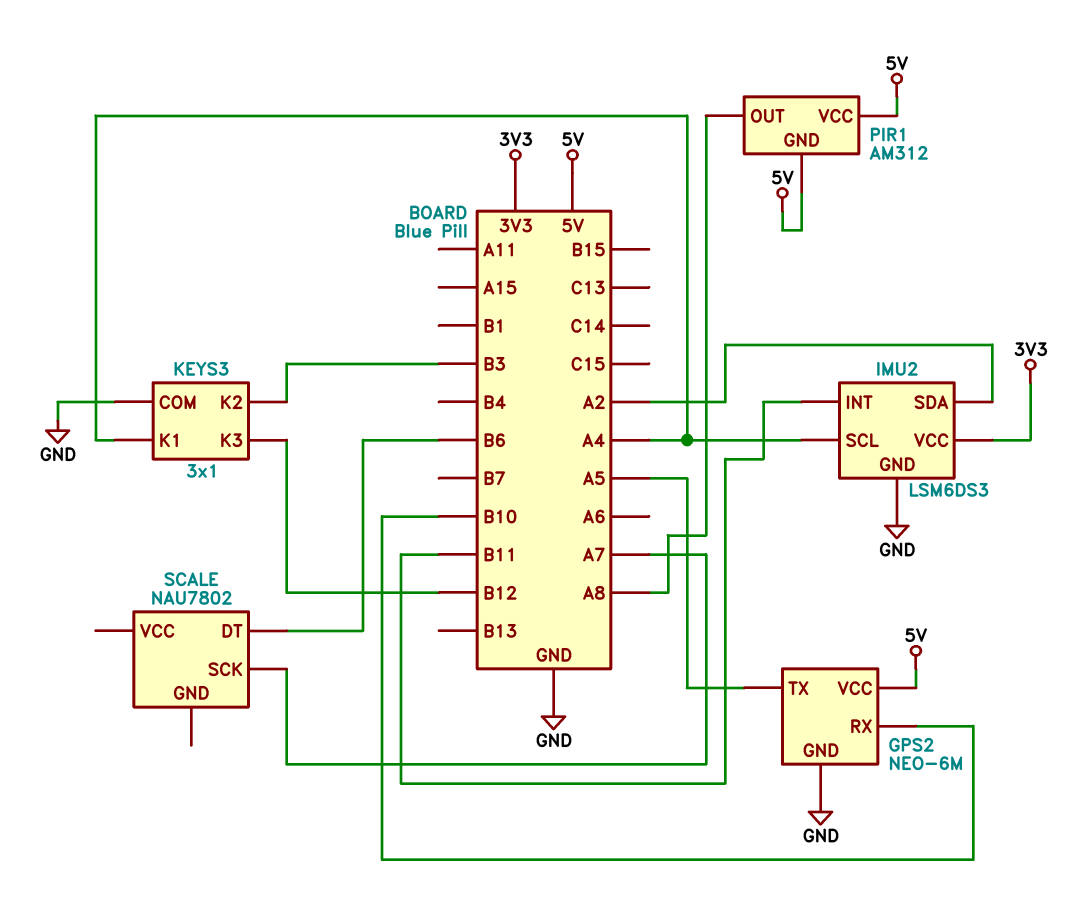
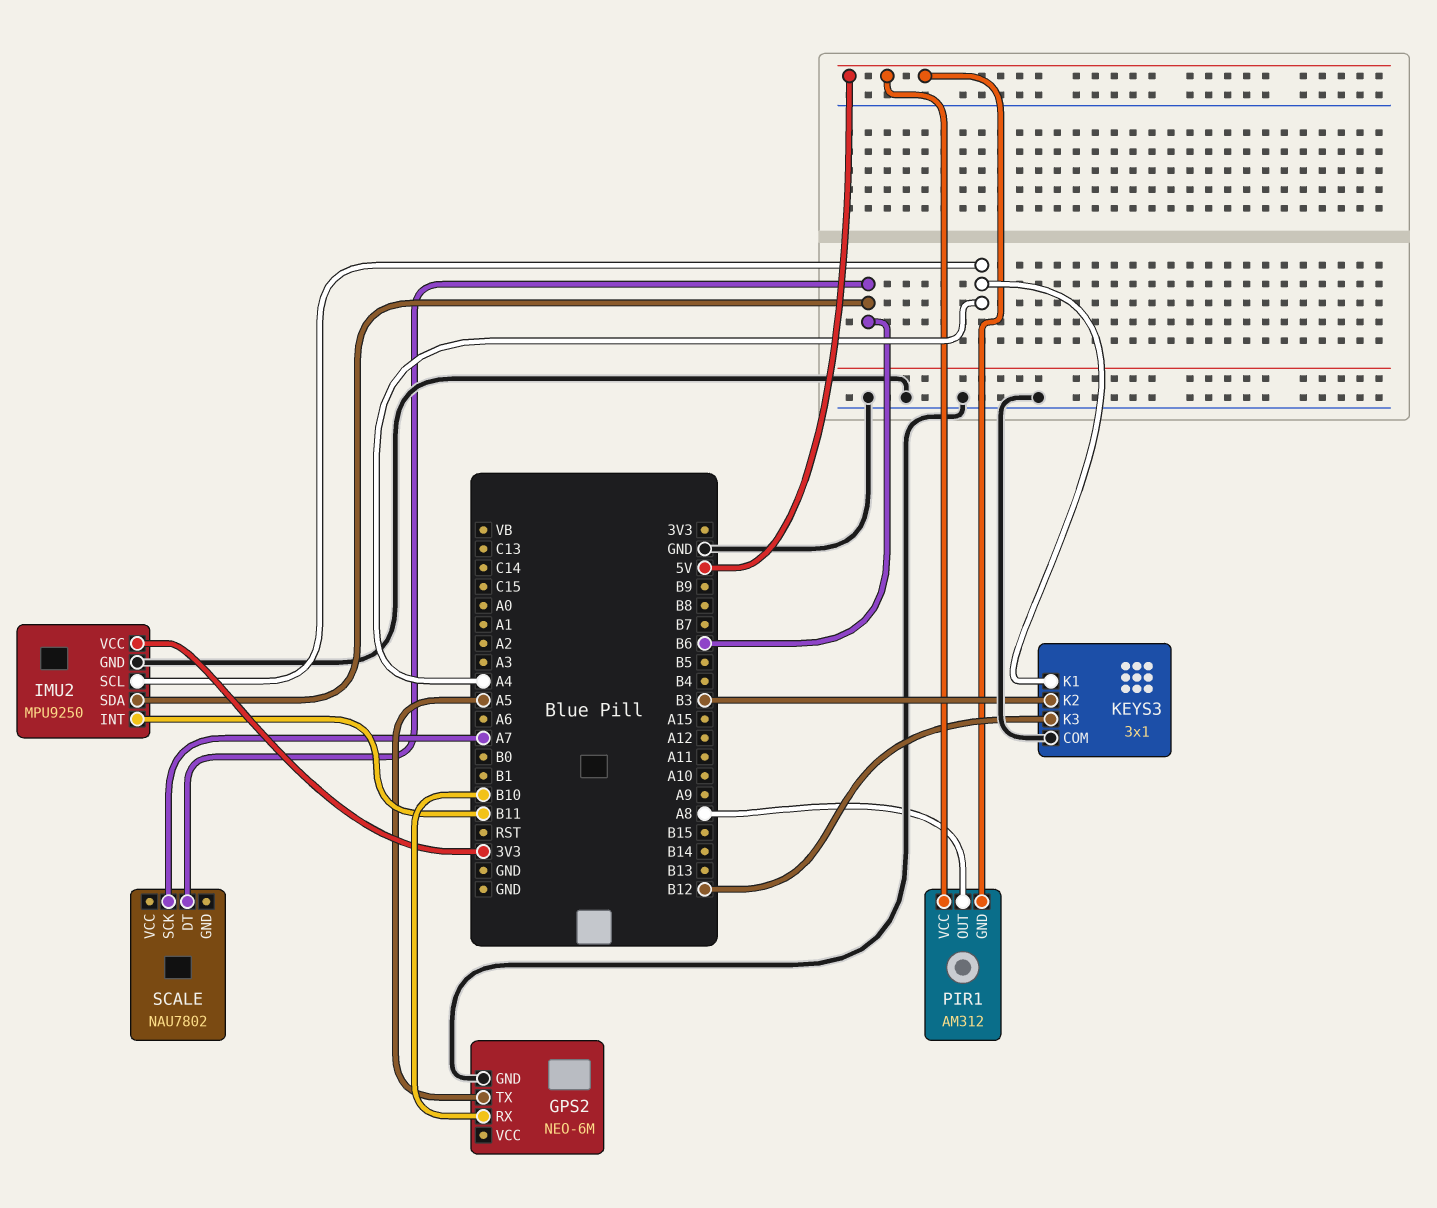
GPS2 pin VCC: 5V -> none
IMU2: LSM6DS3 -> MPU9250
IMU2 pin SDA: A2 -> B6

